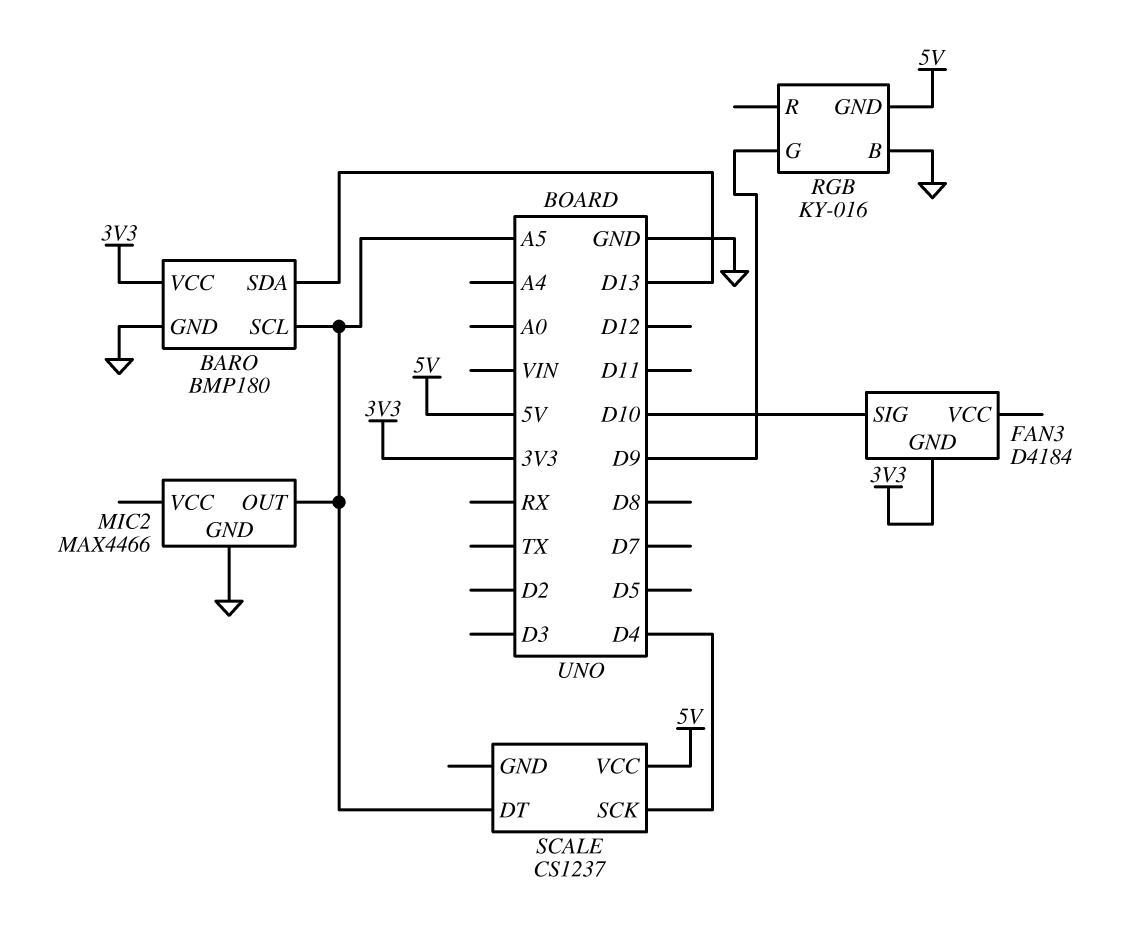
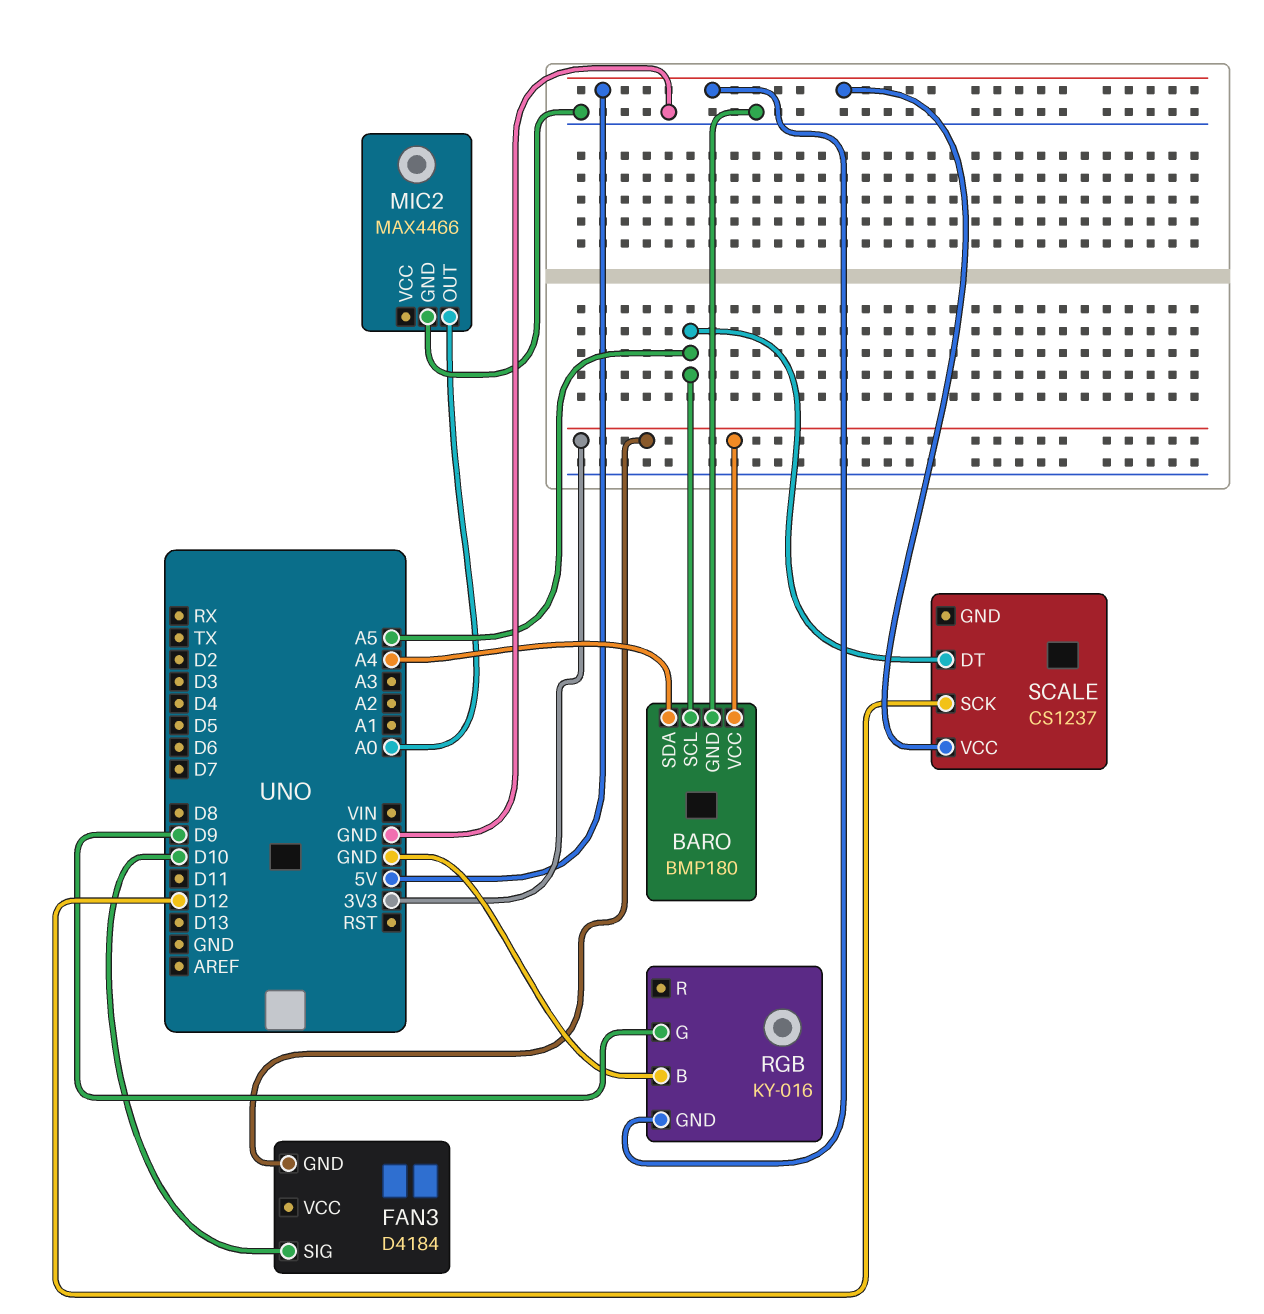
BARO pin SDA: D13 -> A4
MIC2 pin OUT: A5 -> A0
SCALE pin SCK: D4 -> D12

